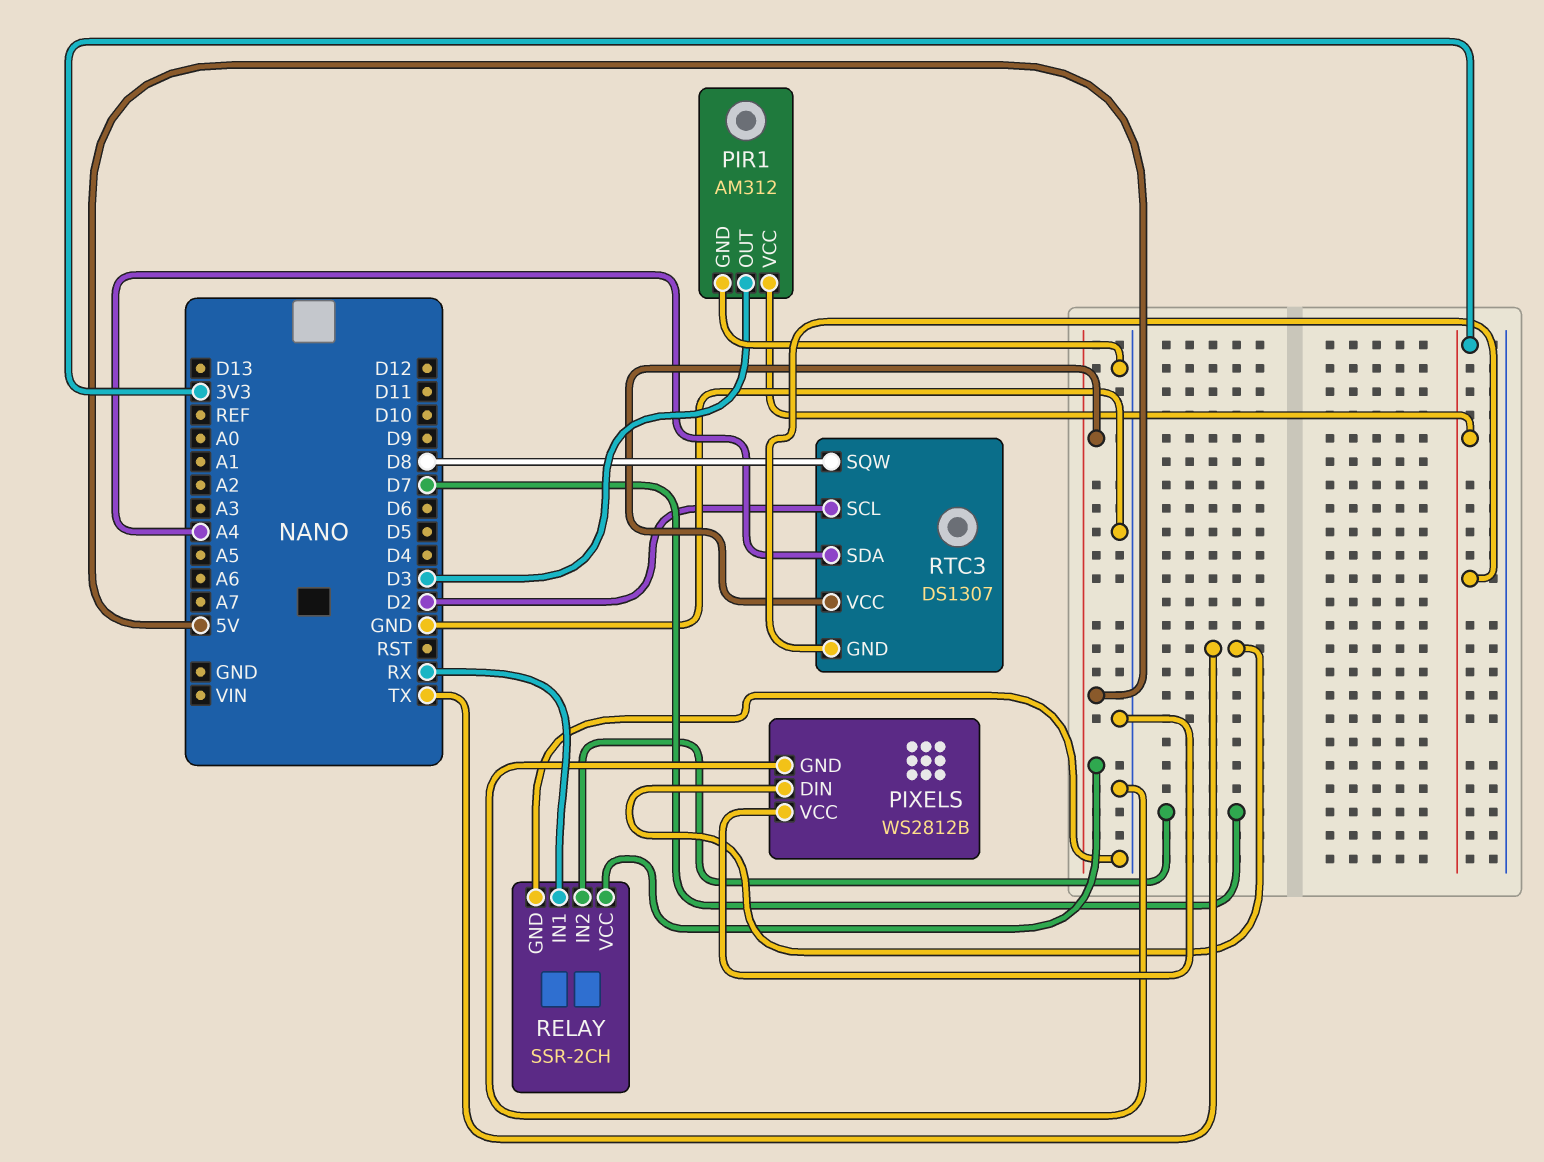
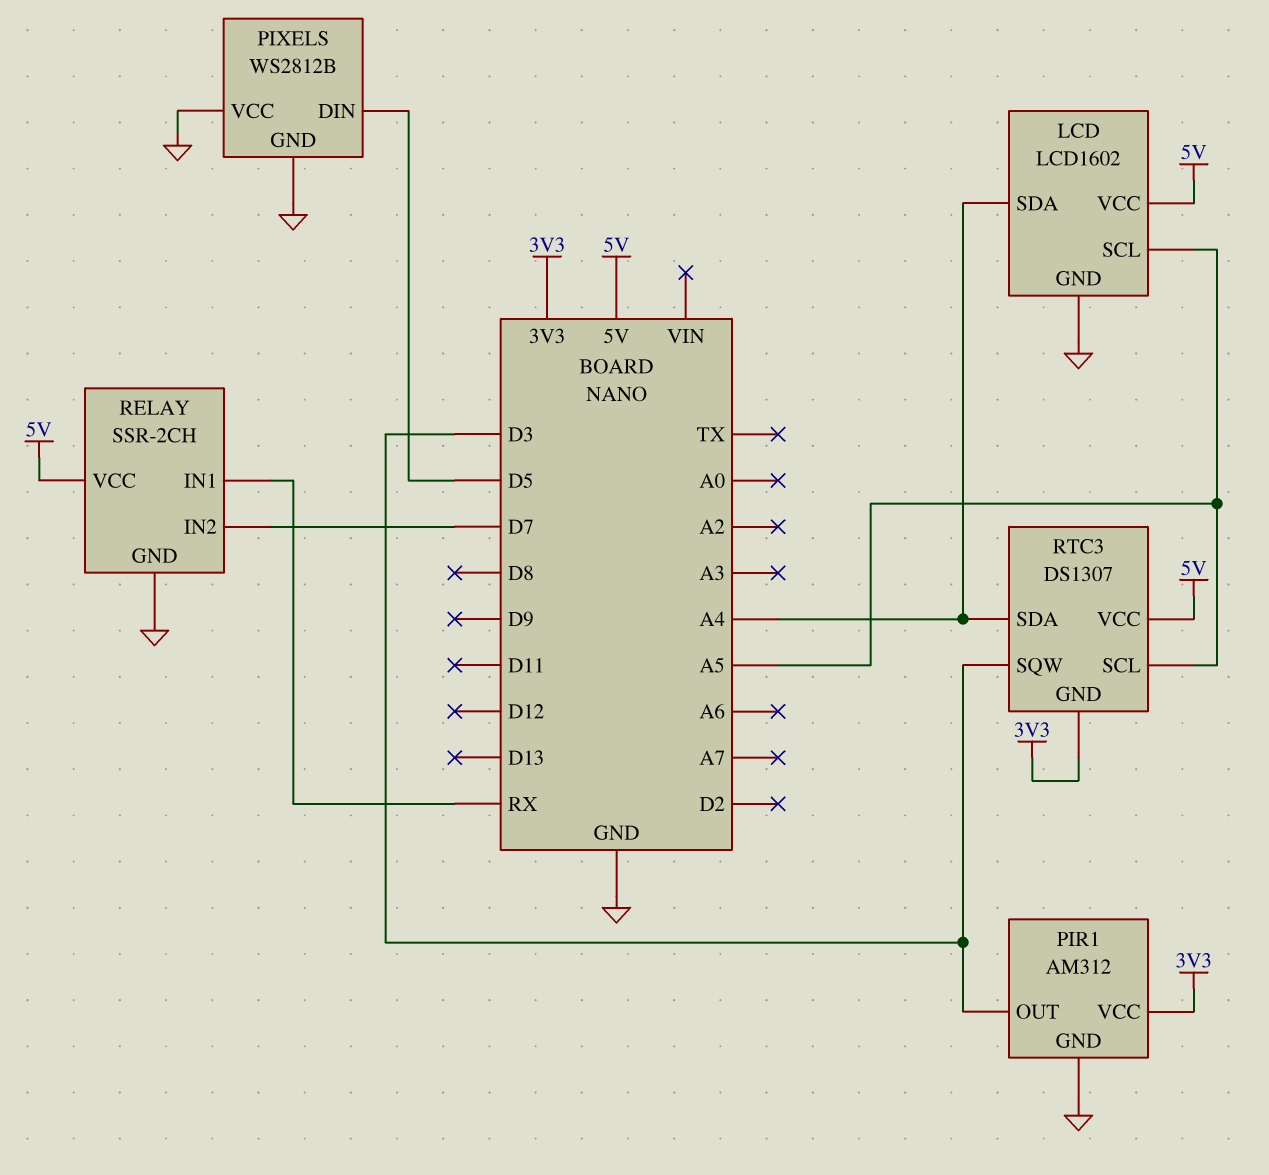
LCD: none -> LCD1602
LCD pin GND: none -> GND
LCD pin SCL: none -> A5
LCD pin SDA: none -> A4
LCD pin VCC: none -> 5V
PIXELS pin DIN: TX -> D5
RTC3 pin SCL: D2 -> A5
RTC3 pin SQW: D8 -> D3

